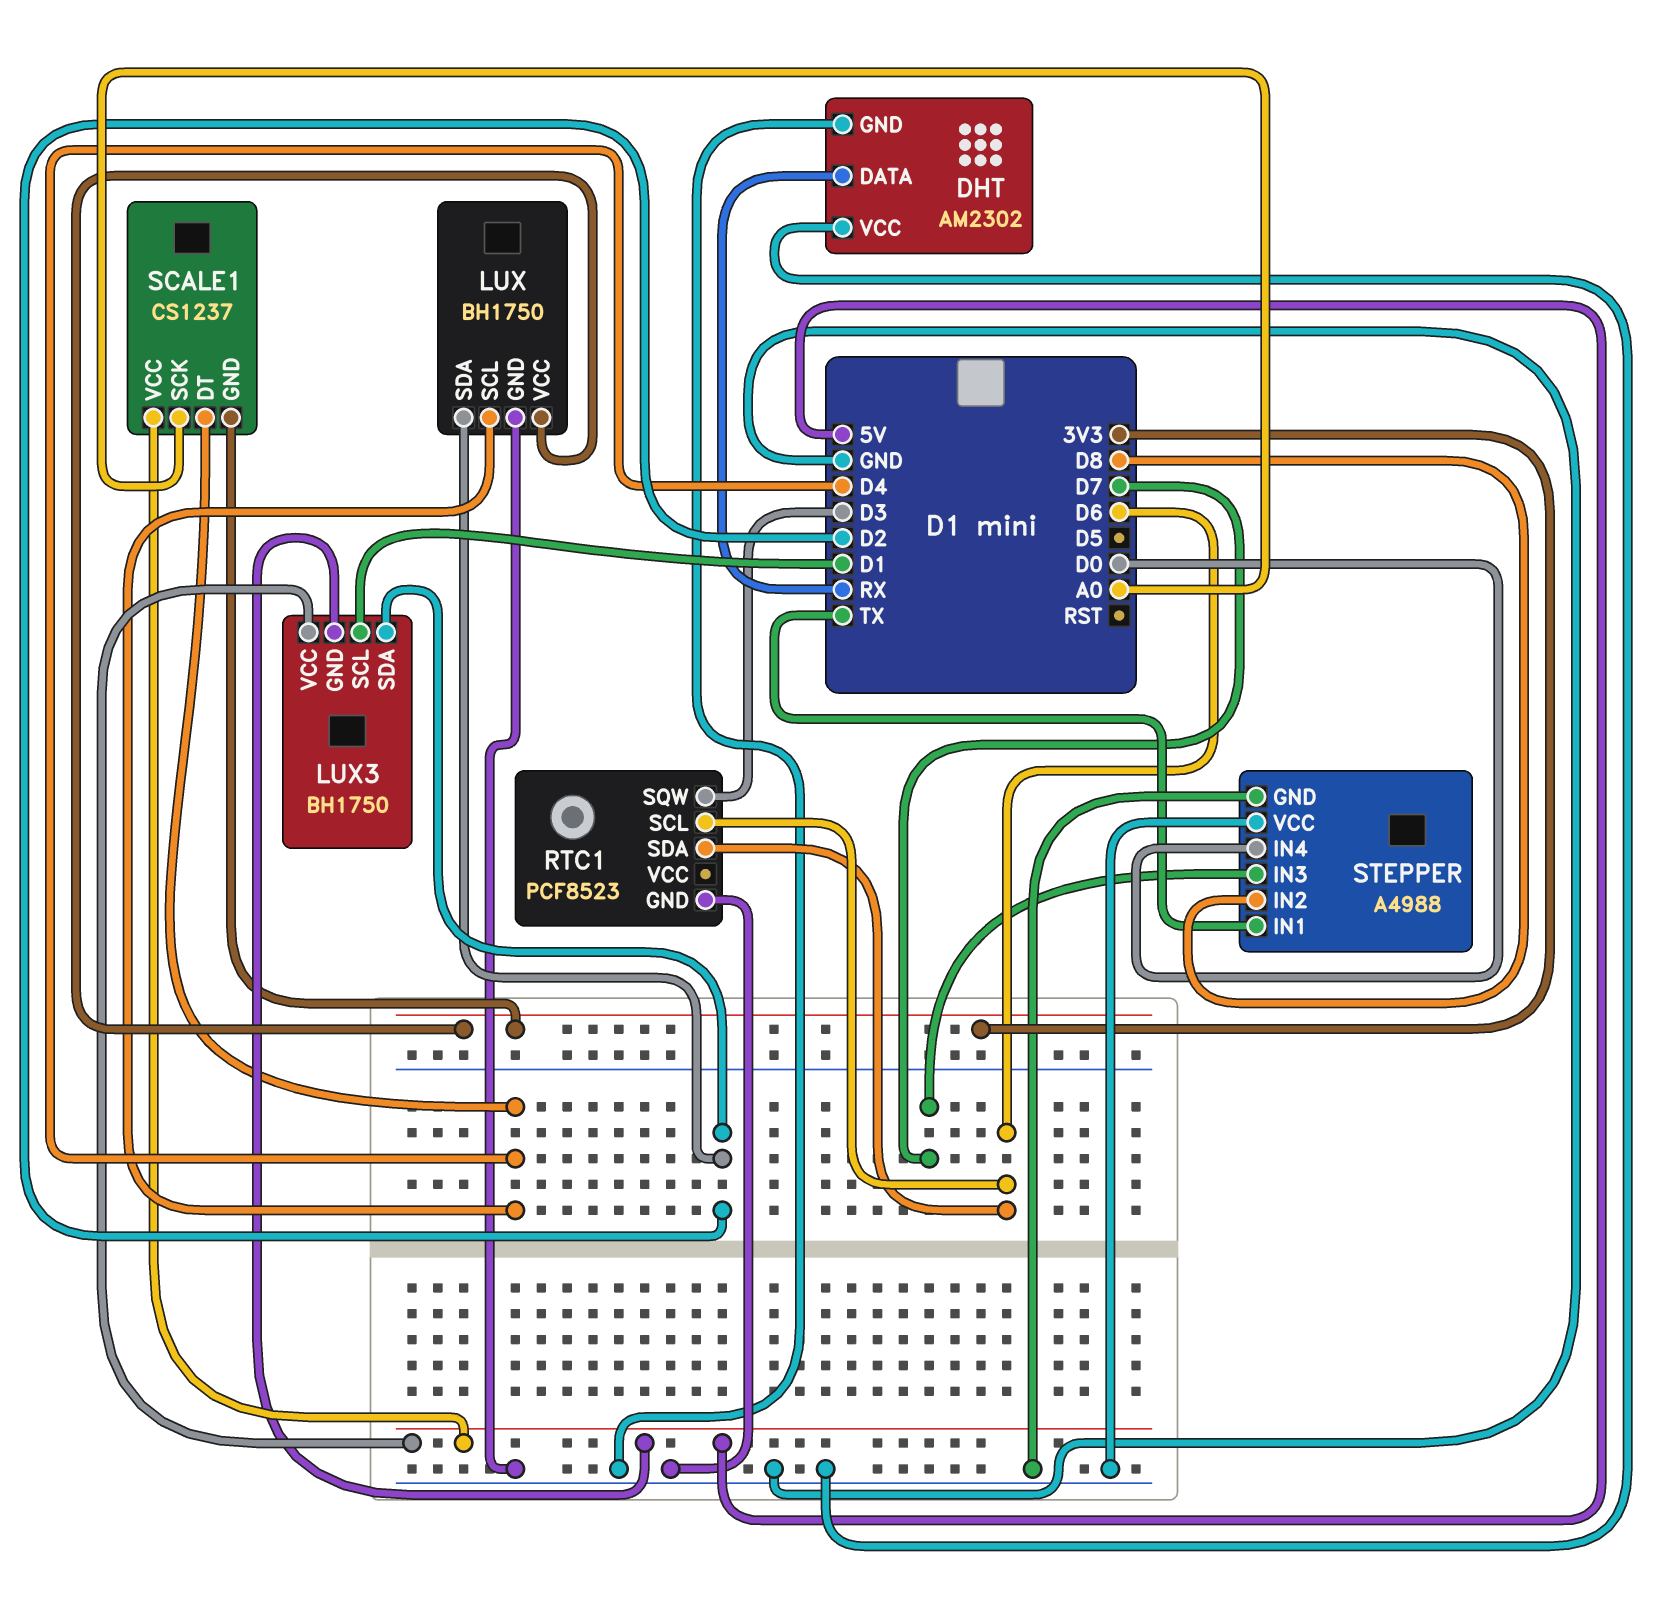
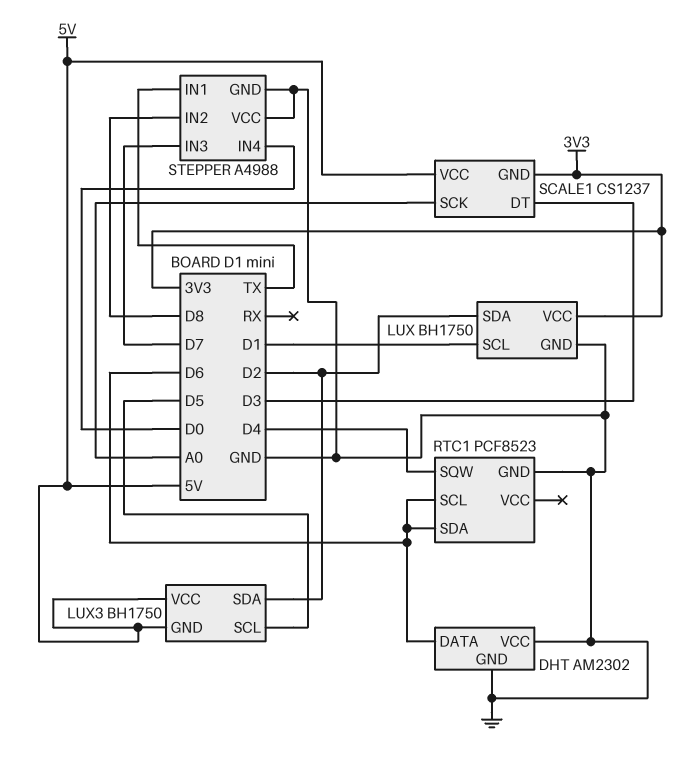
DHT pin DATA: RX -> D6
LUX pin SCL: D4 -> D1
LUX3 pin SCL: D1 -> D5
RTC1 pin SQW: D3 -> D4
SCALE1 pin DT: D4 -> D3

